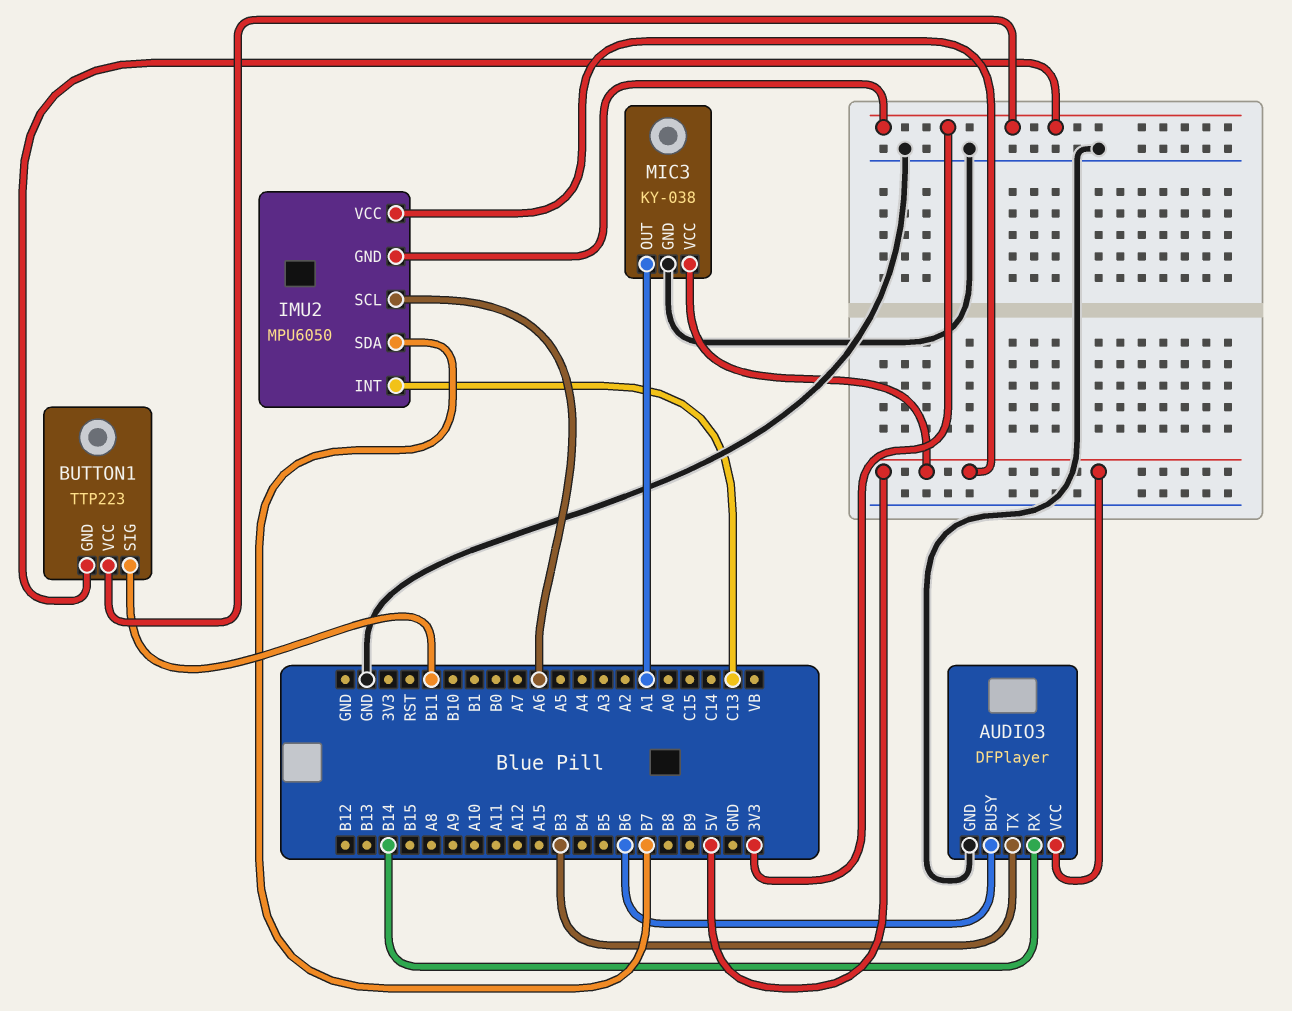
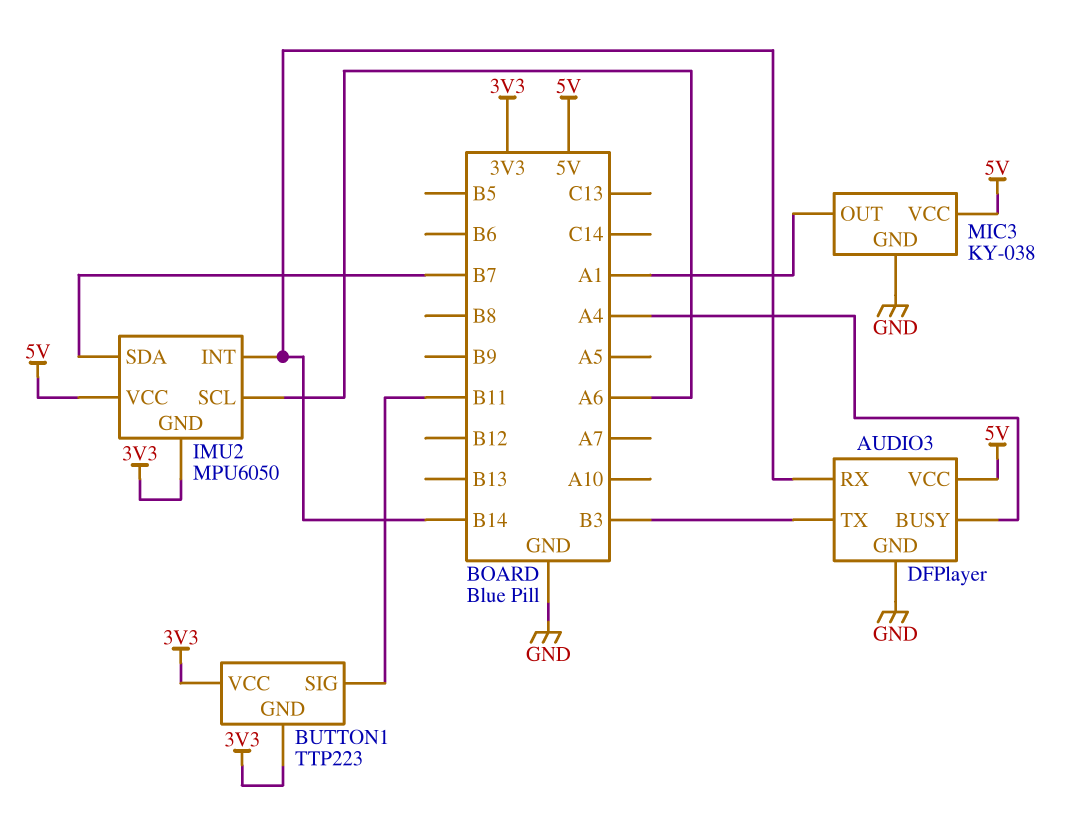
AUDIO3 pin BUSY: B6 -> A4
IMU2 pin INT: C13 -> B14

